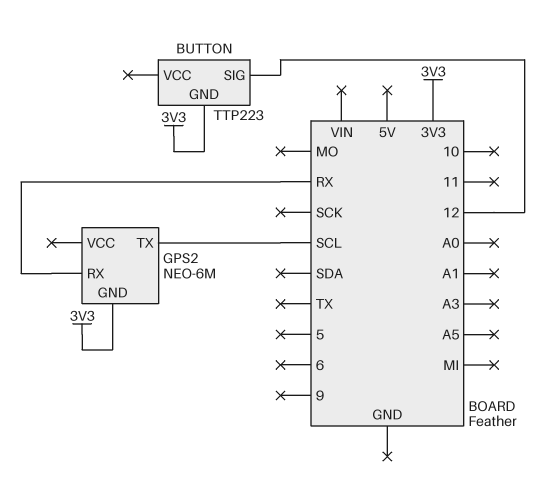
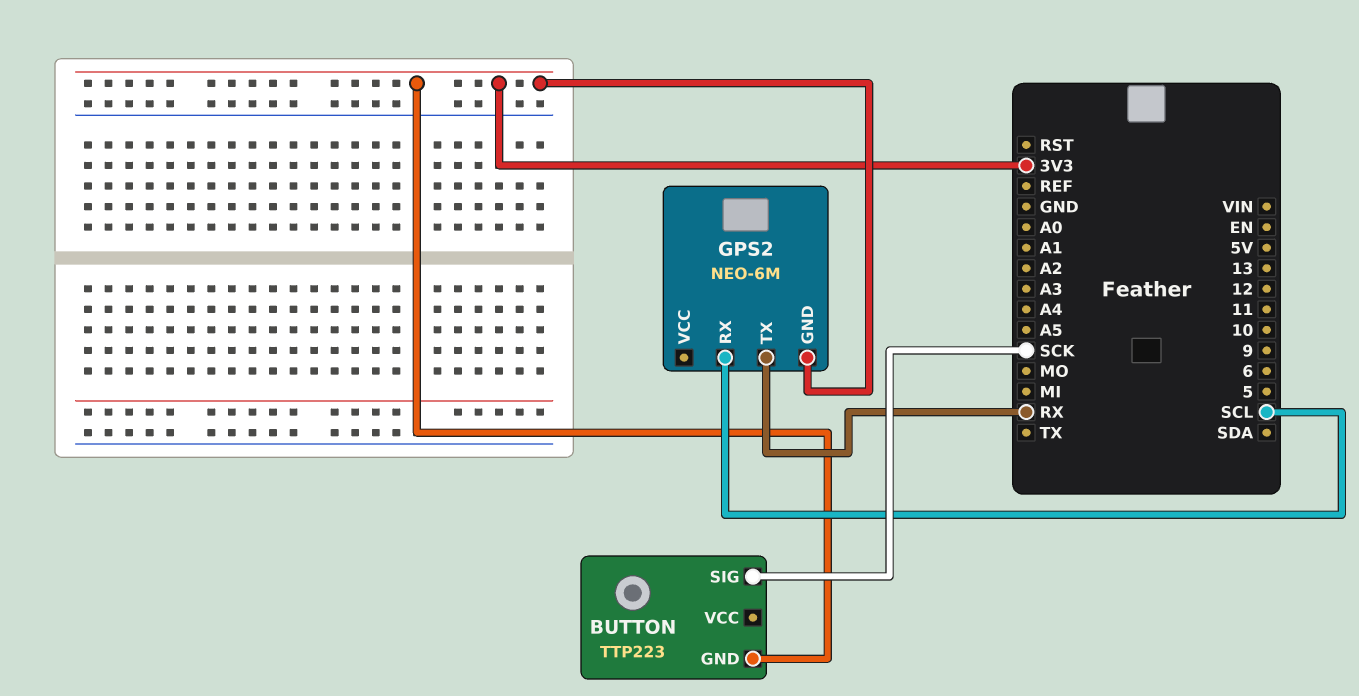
BUTTON pin SIG: 12 -> SCK
GPS2 pin RX: RX -> SCL
GPS2 pin TX: SCL -> RX

